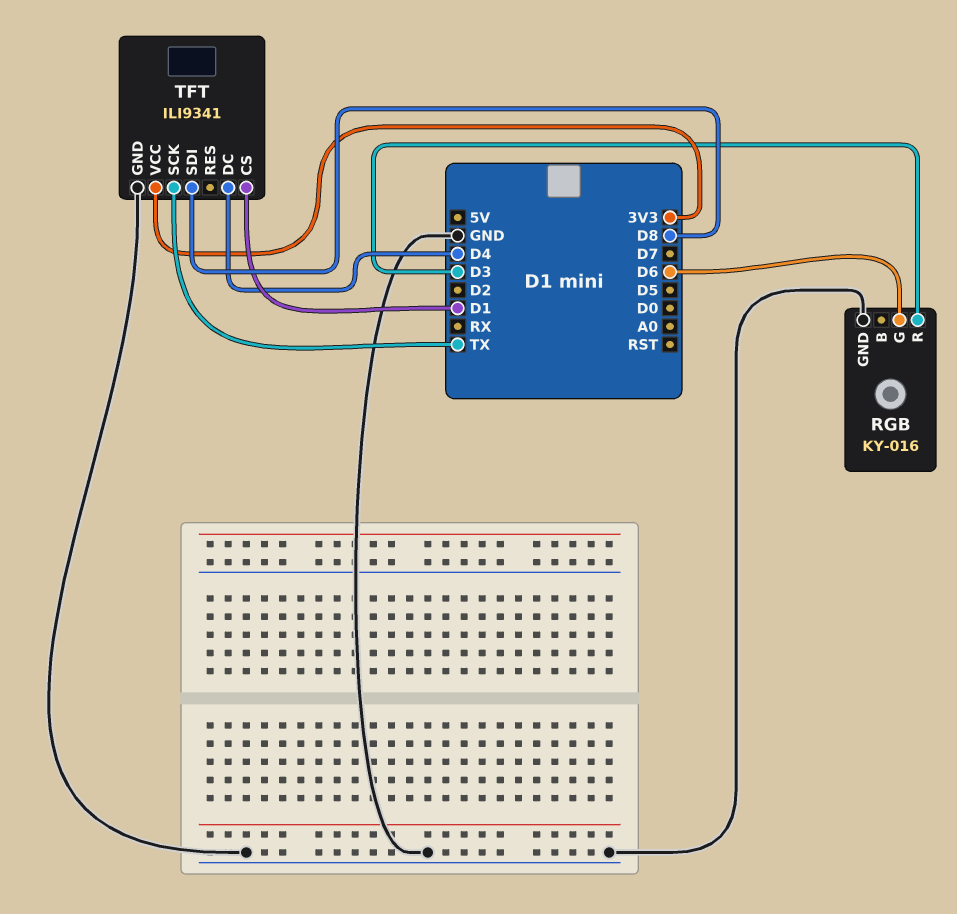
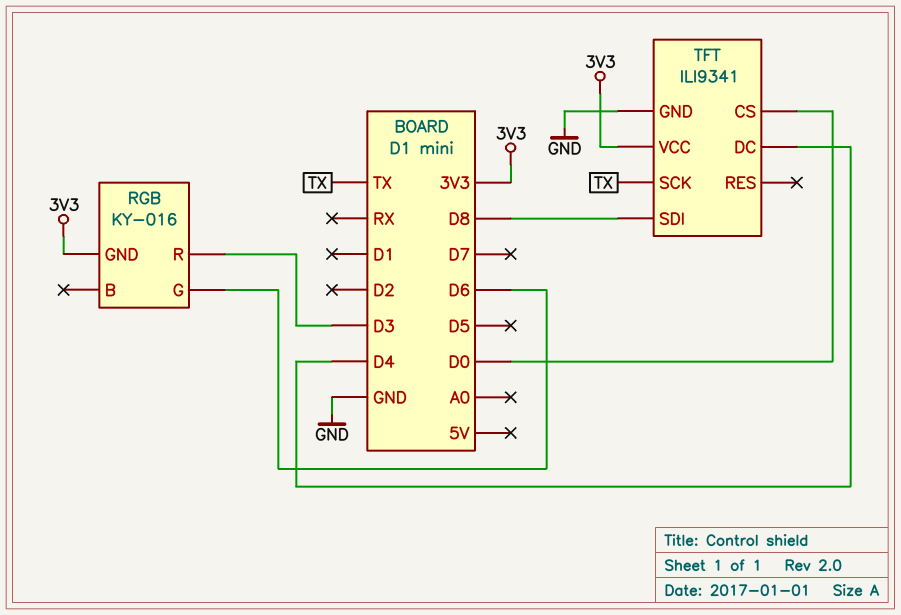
RGB pin GND: GND -> 3V3
TFT pin CS: D1 -> D0

